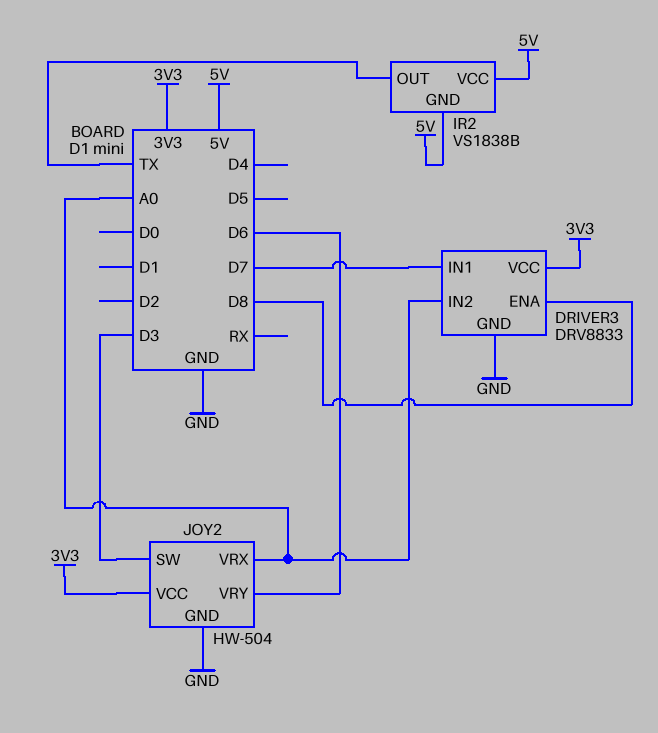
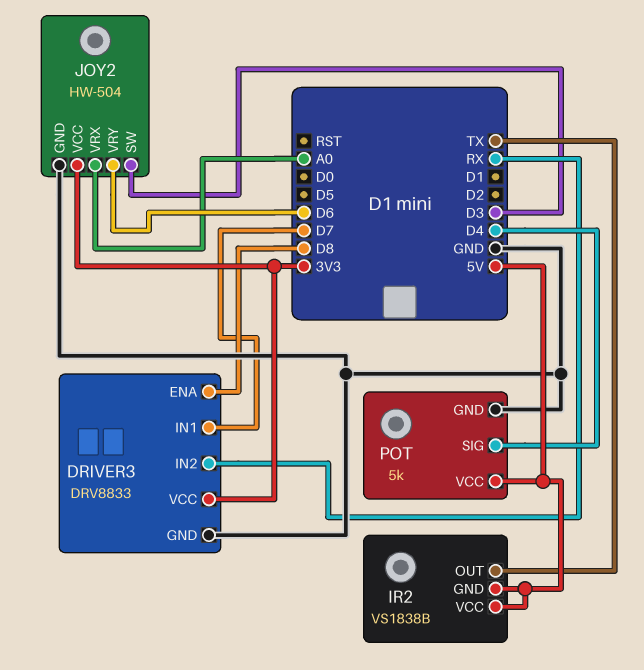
DRIVER3 pin IN2: A0 -> RX
POT: none -> 5k
POT pin GND: none -> GND
POT pin SIG: none -> D4
POT pin VCC: none -> 5V

